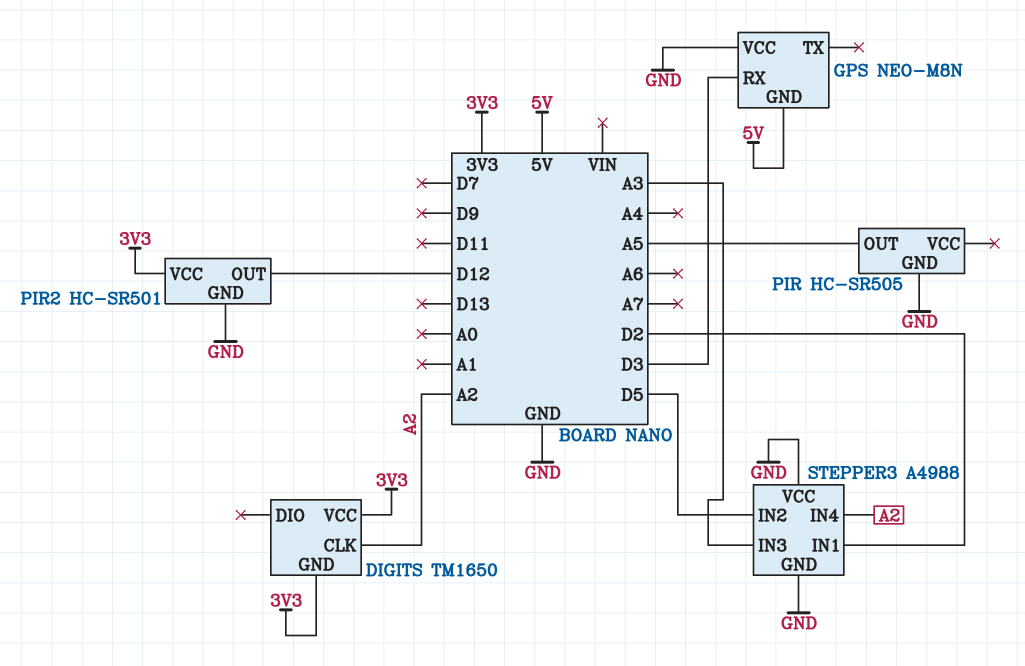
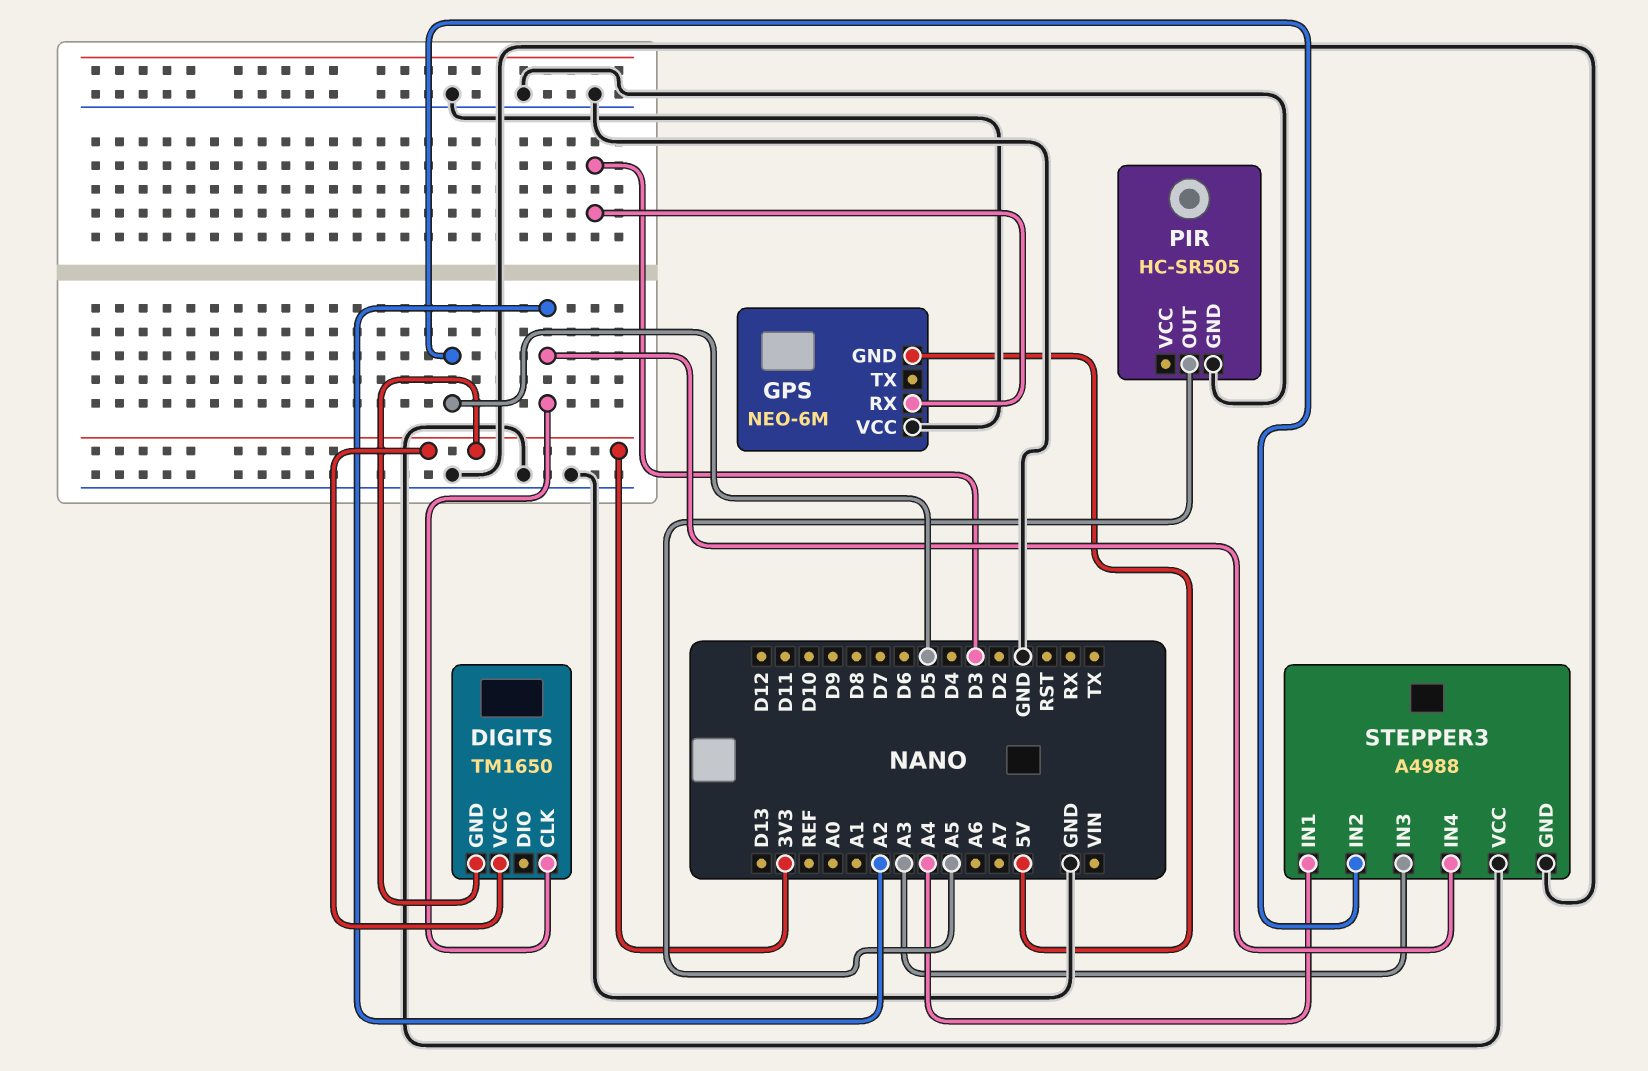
GPS: NEO-M8N -> NEO-6M
PIR2: HC-SR501 -> none
PIR2 pin GND: GND -> none
PIR2 pin OUT: D12 -> none
PIR2 pin VCC: 3V3 -> none
STEPPER3 pin IN1: D2 -> A4

